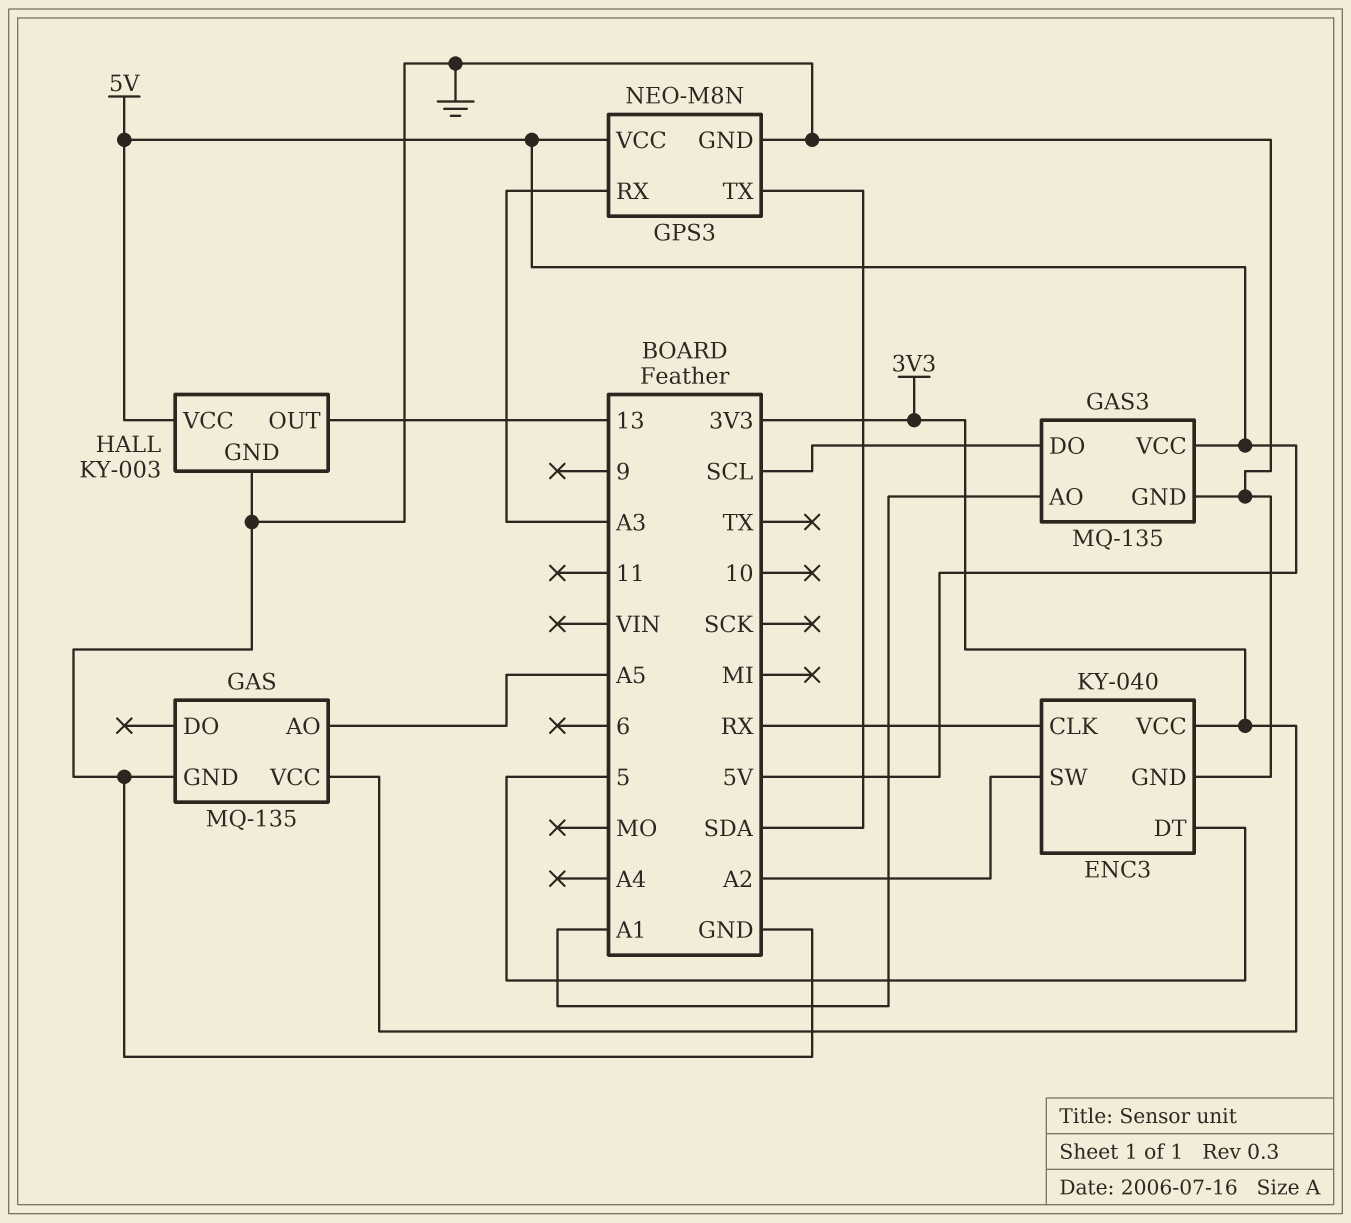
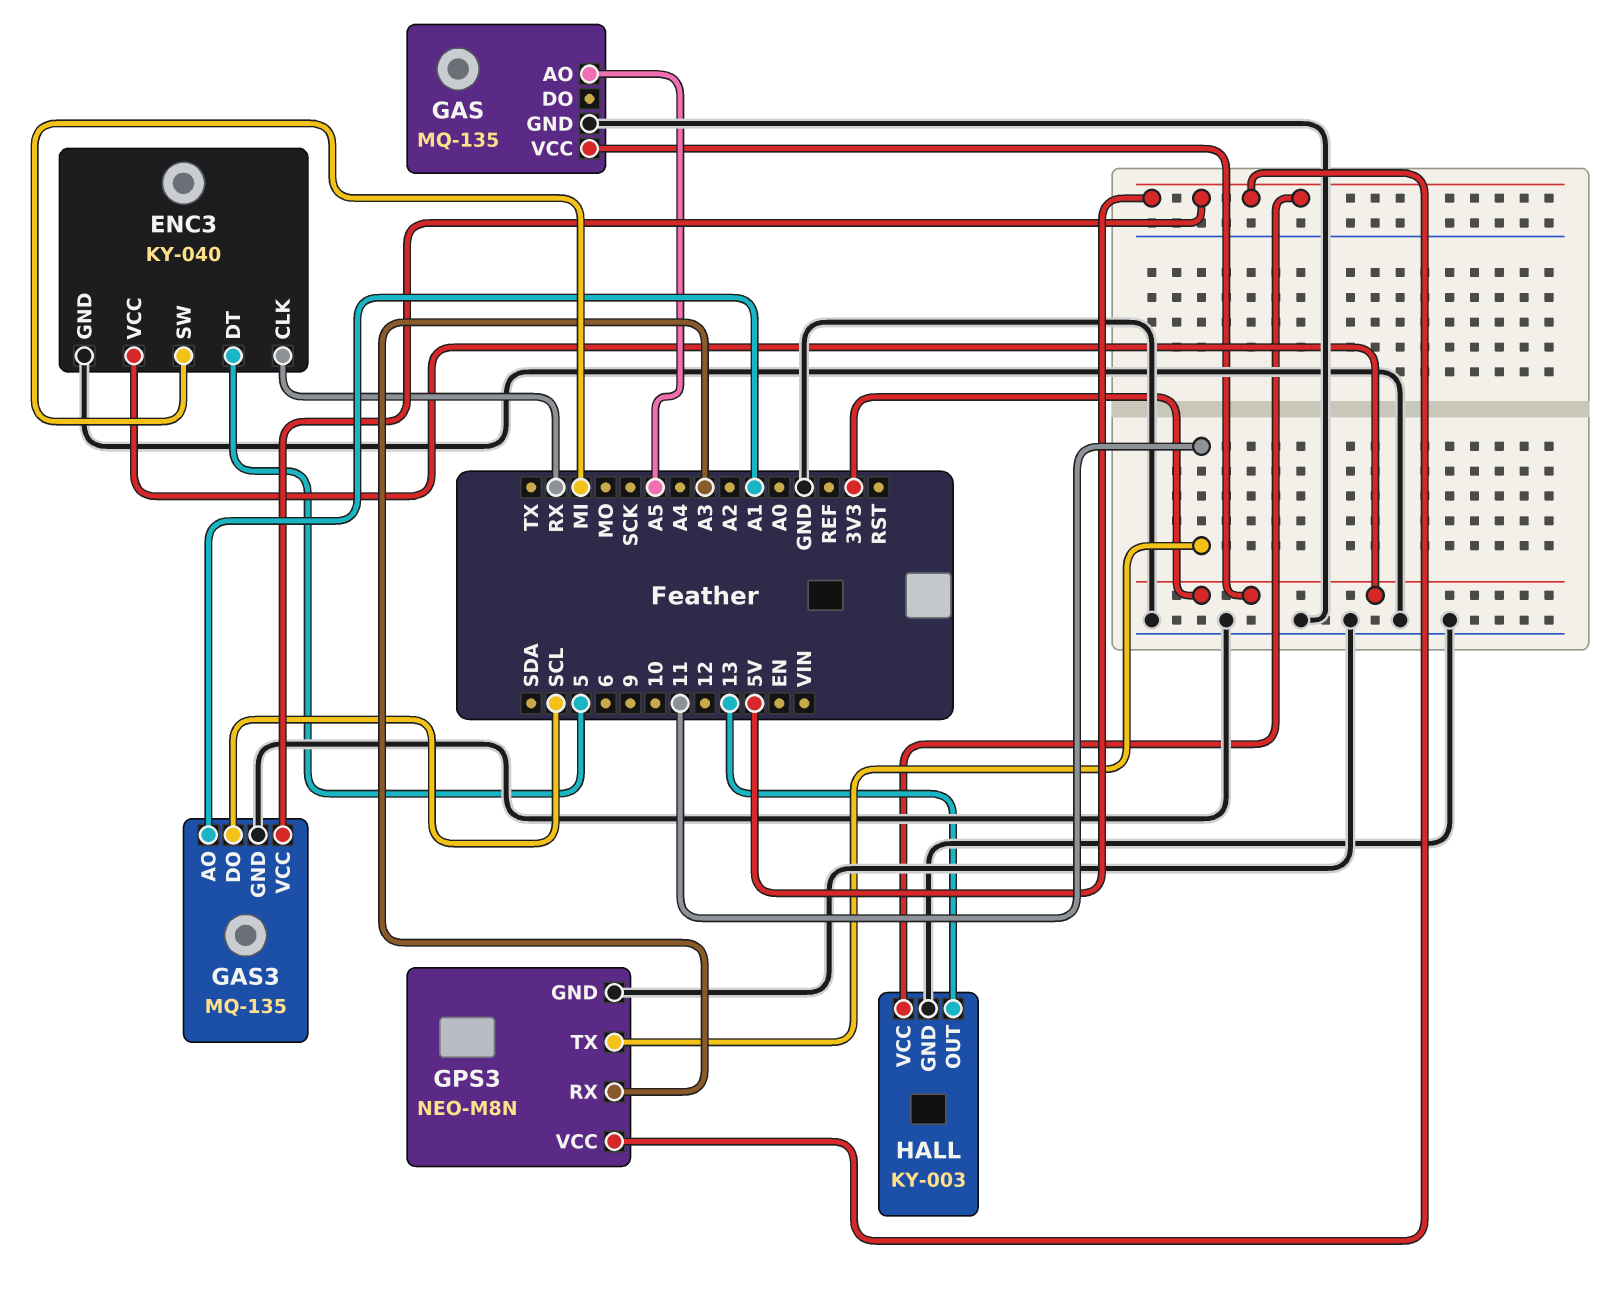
ENC3 pin SW: A2 -> MI
GPS3 pin TX: SDA -> 11

